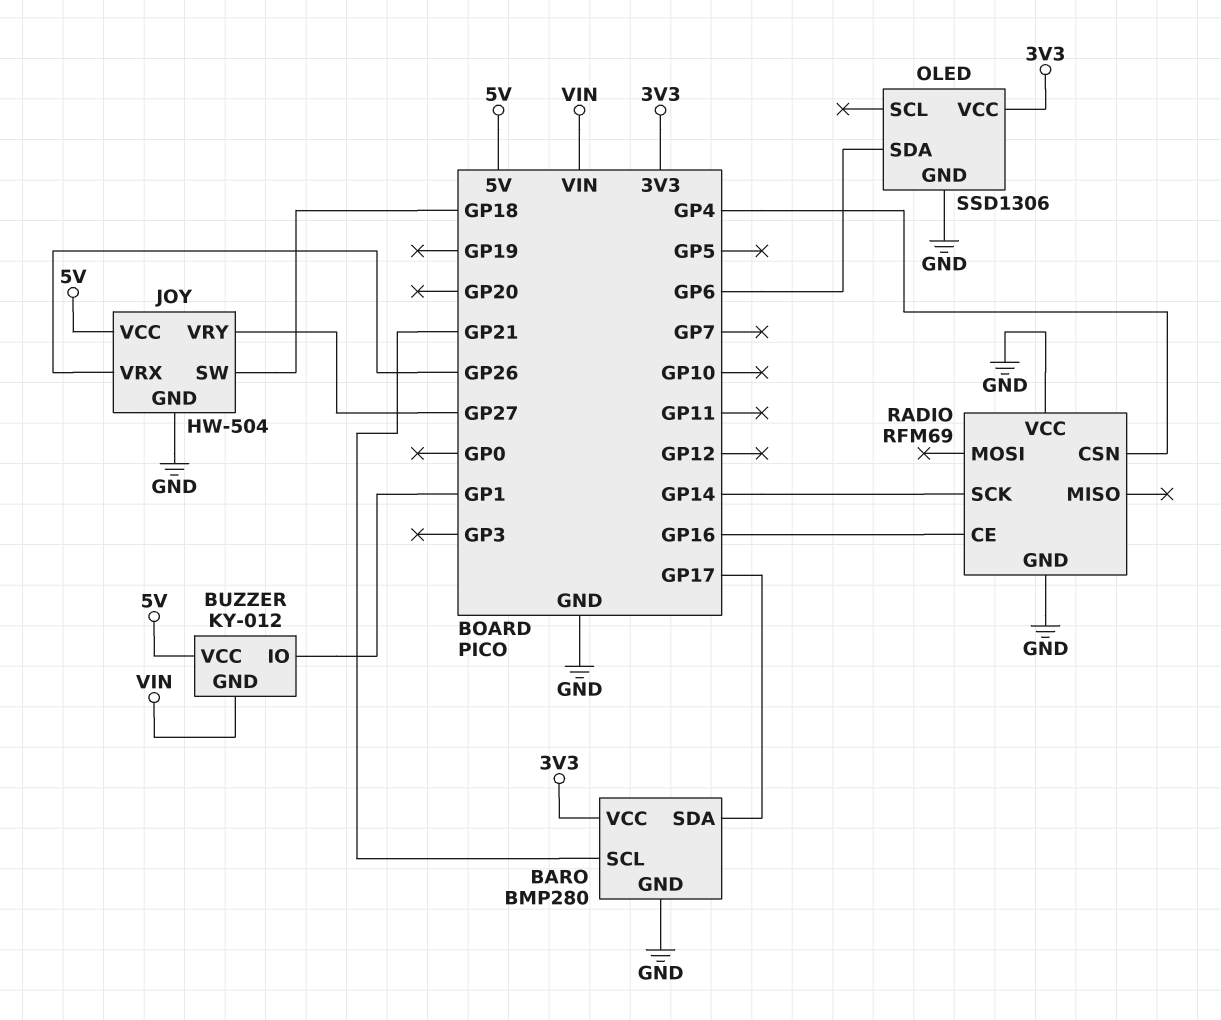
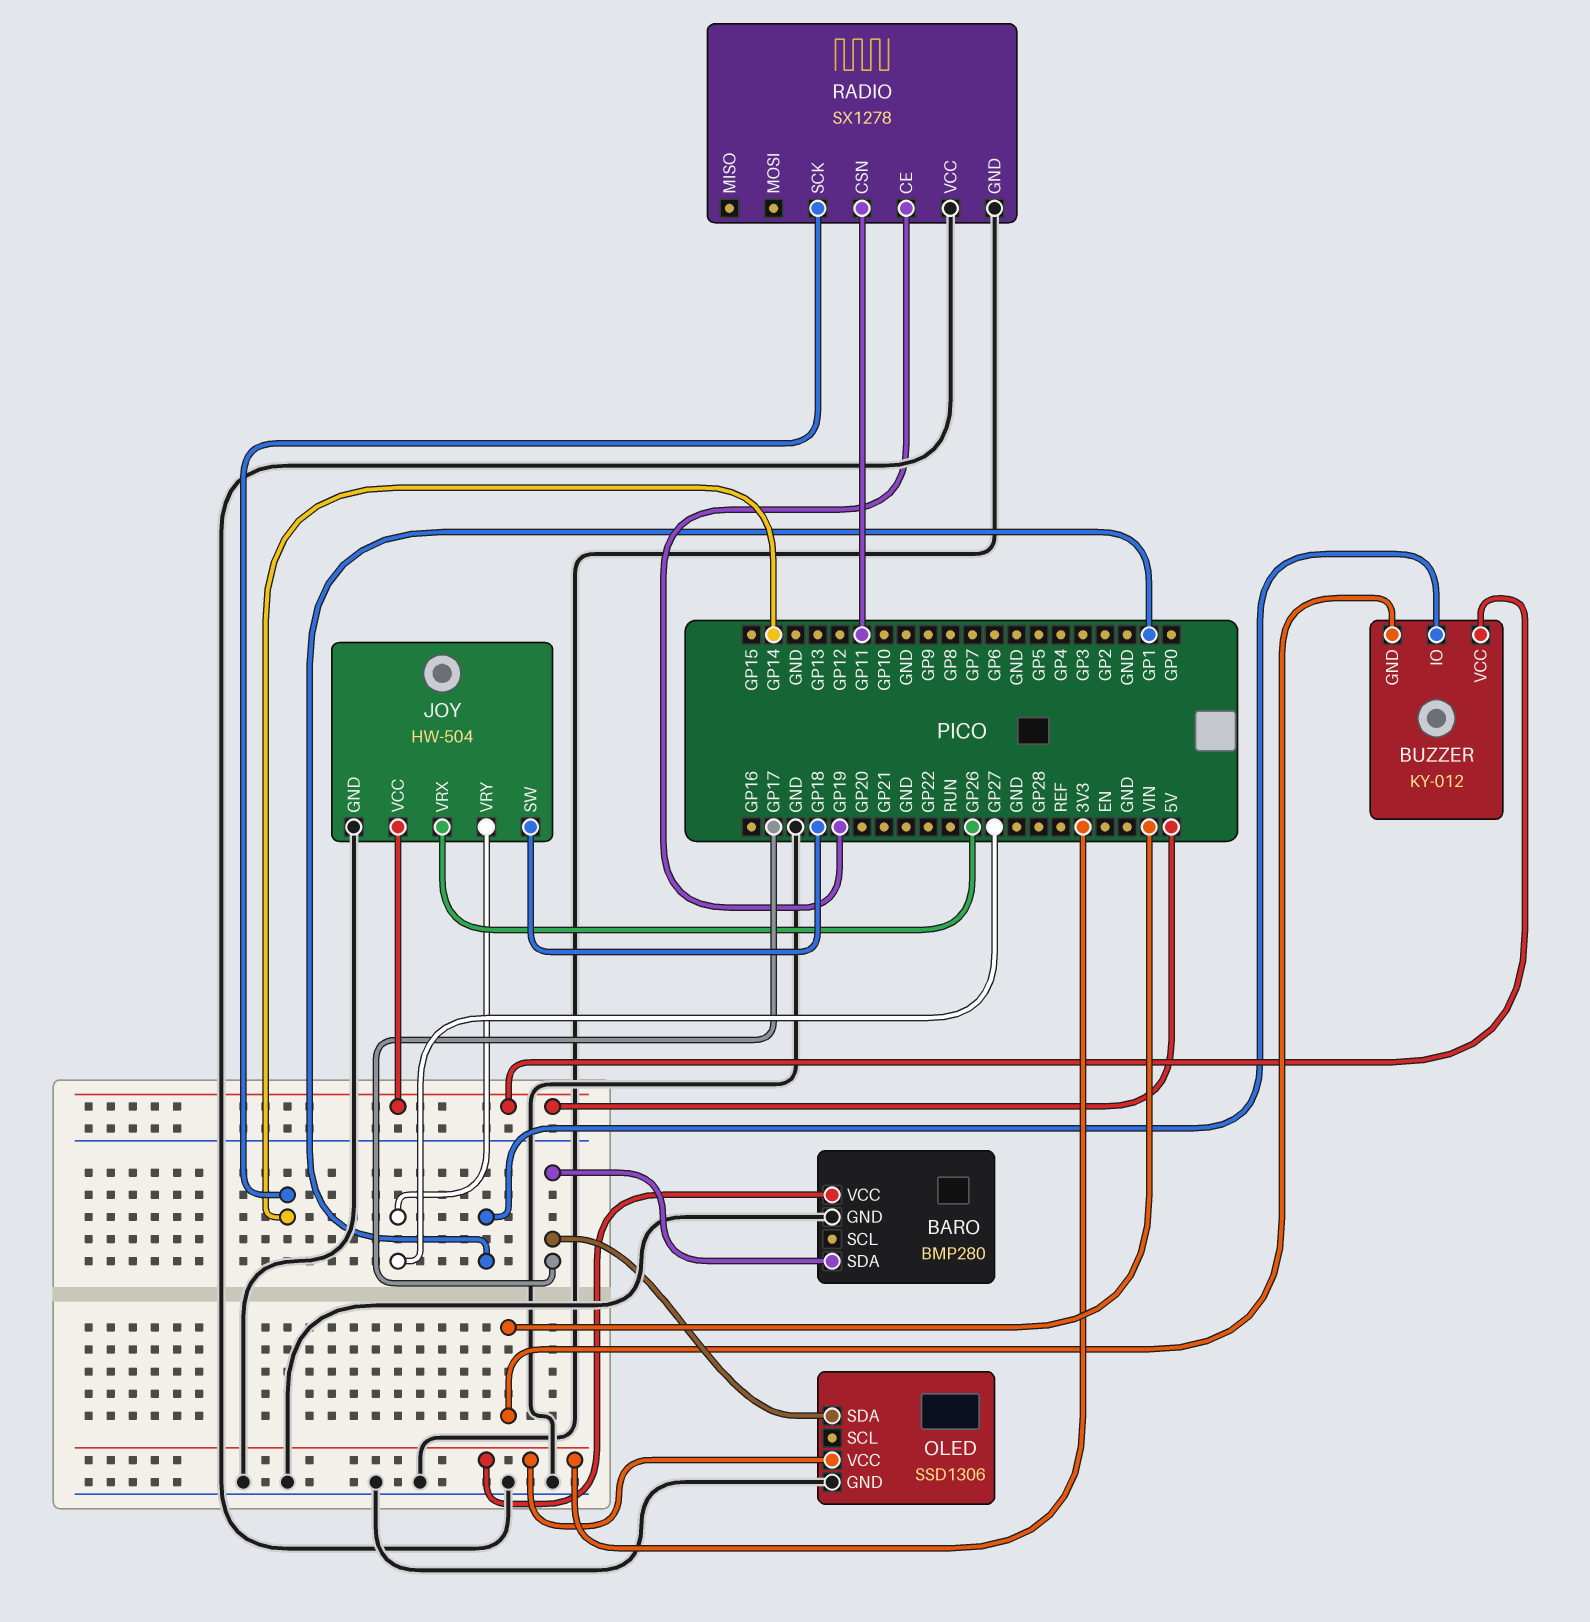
BARO pin SCL: GP21 -> none
OLED pin SDA: GP6 -> GP17
RADIO: RFM69 -> SX1278
RADIO pin CE: GP16 -> GP19
RADIO pin CSN: GP4 -> GP11

